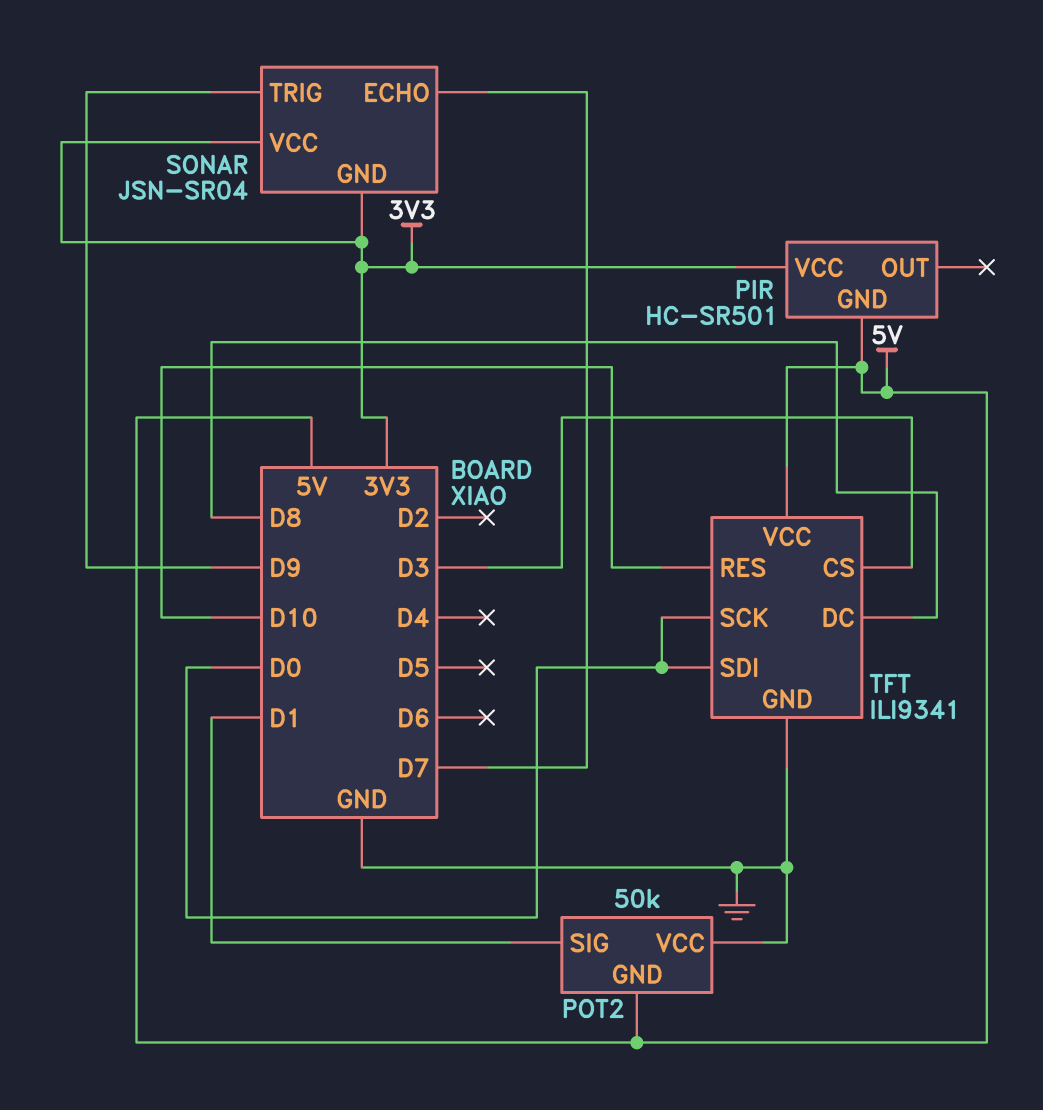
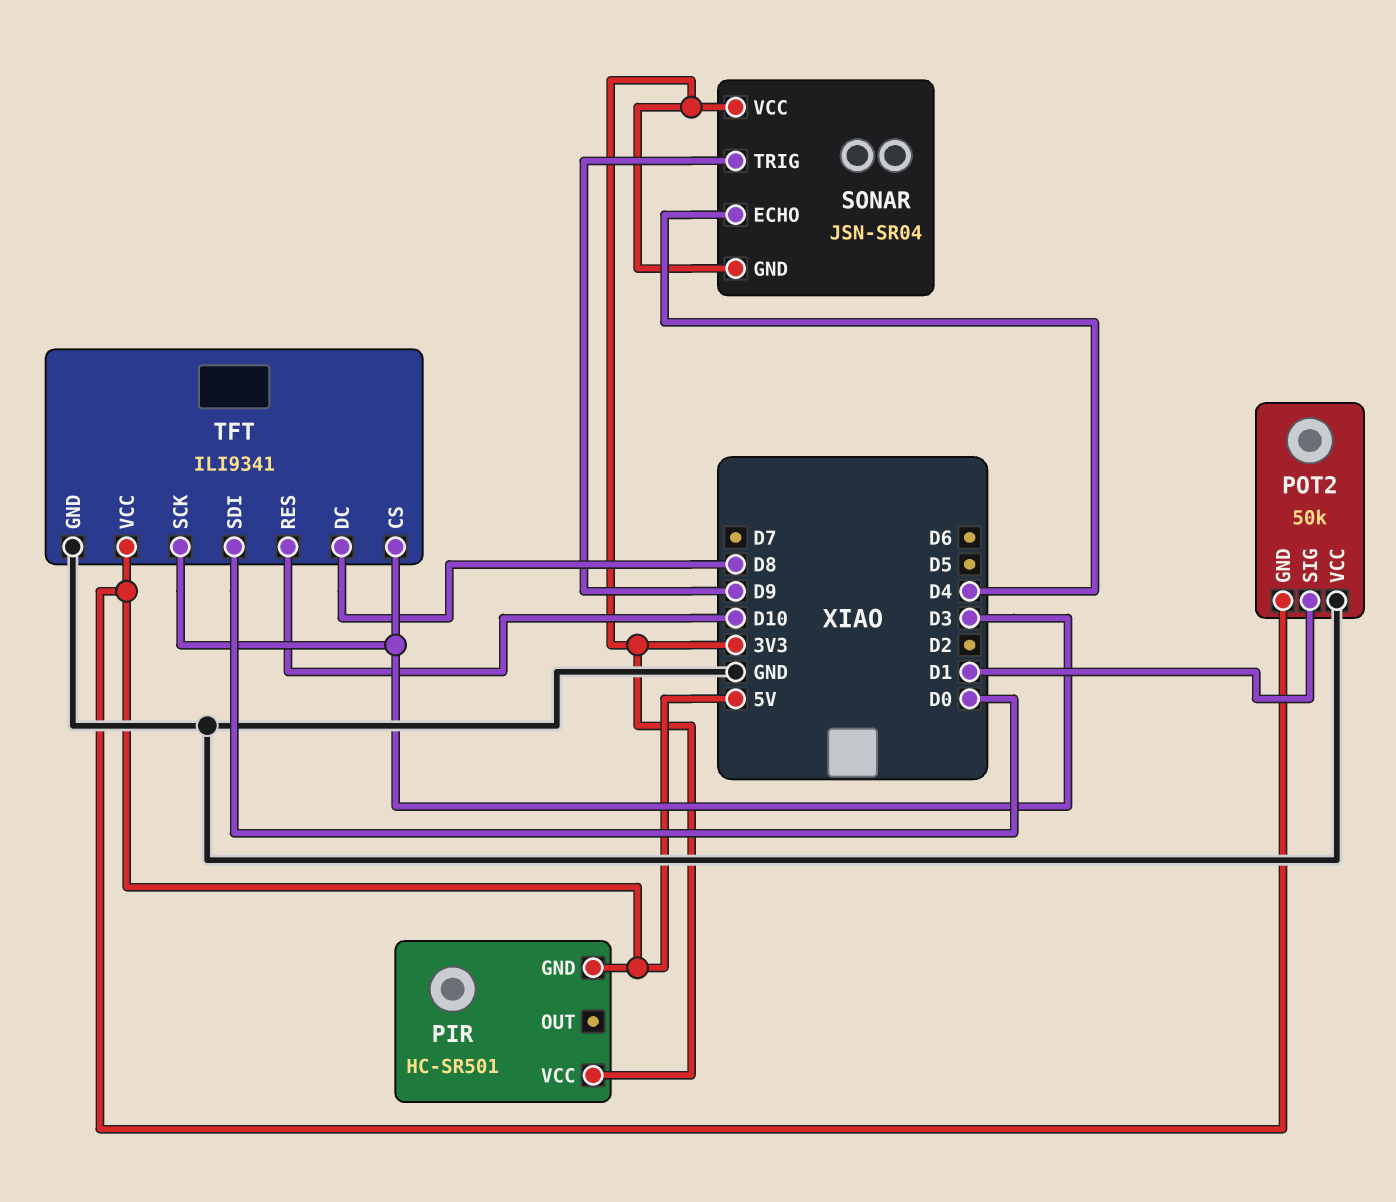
SONAR pin ECHO: D7 -> D4
TFT pin SCK: D0 -> D3

